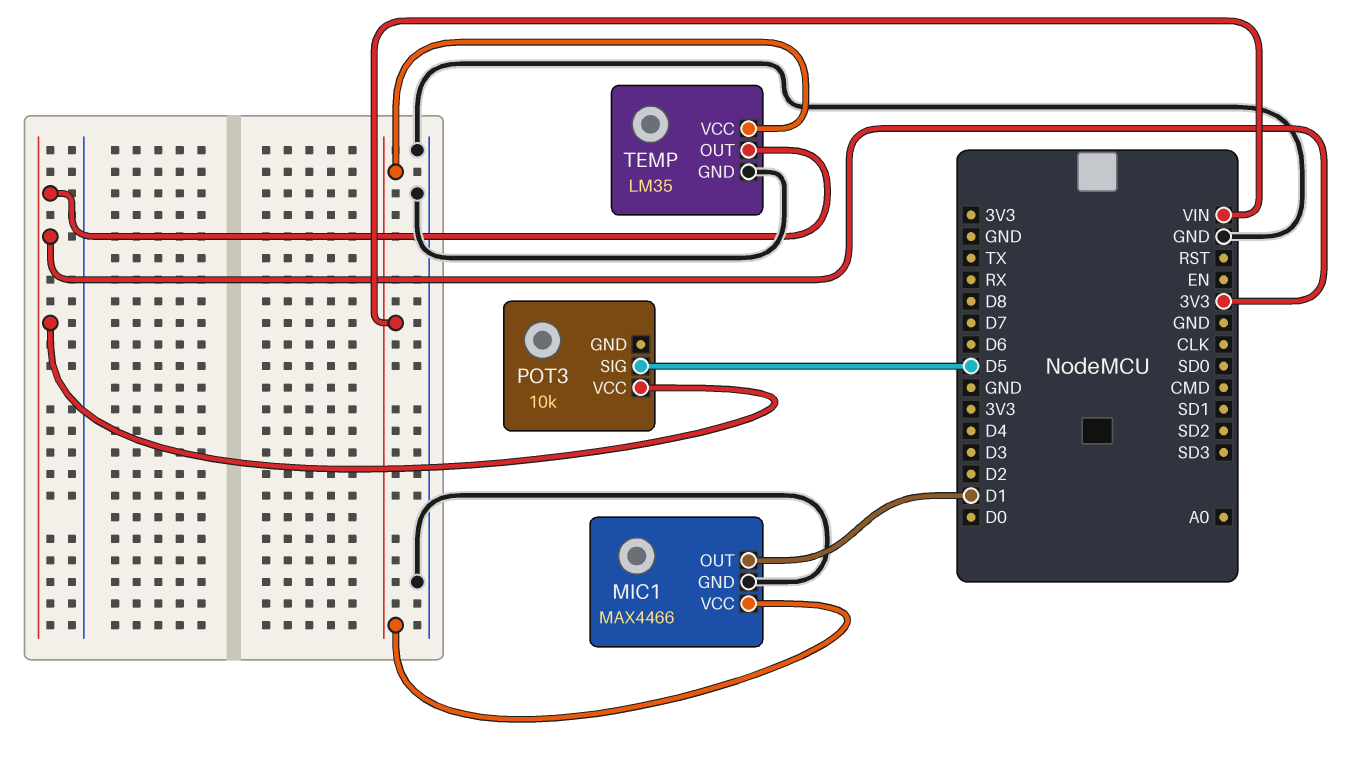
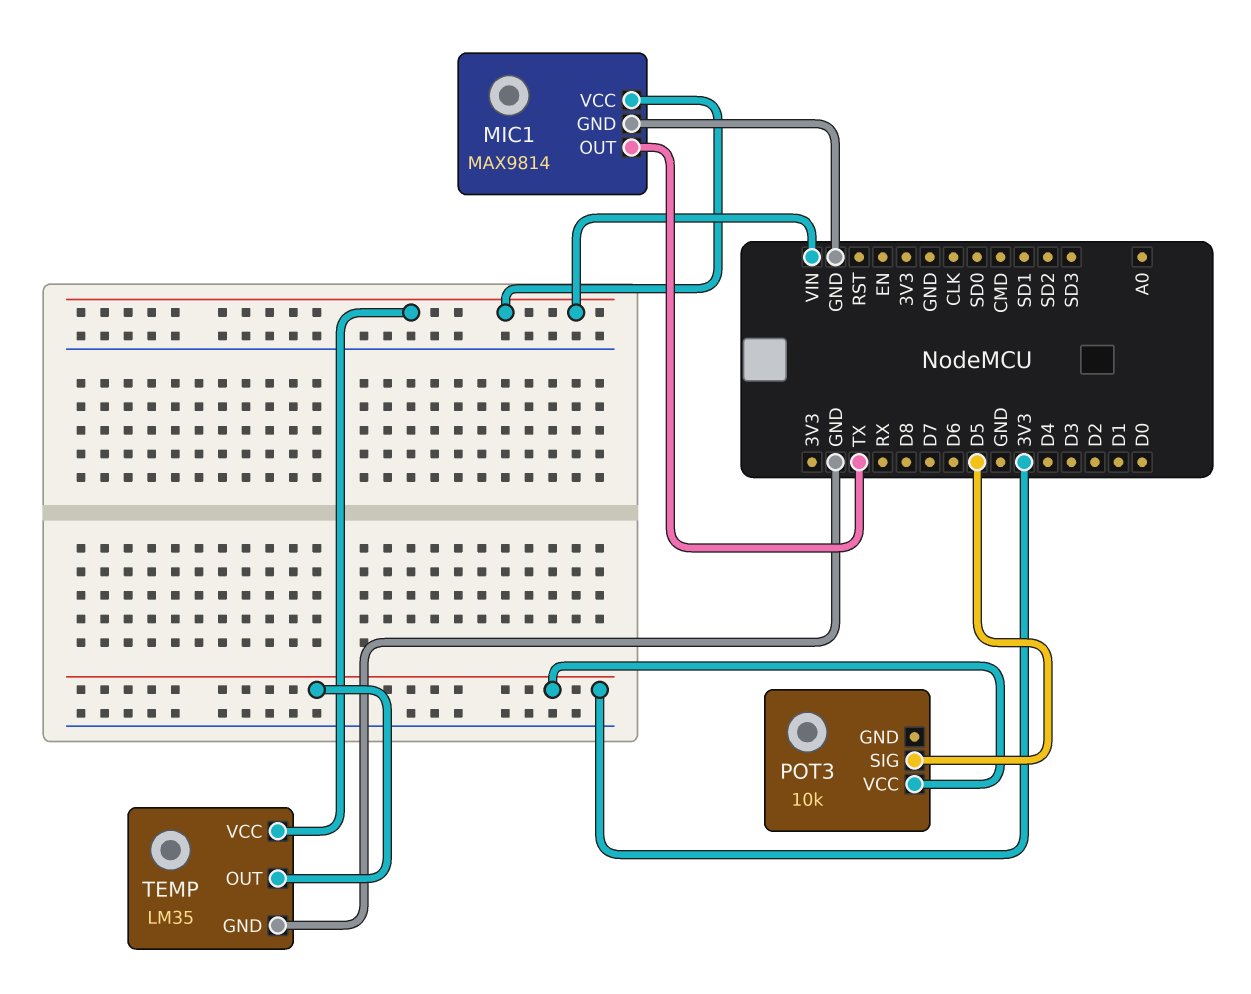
MIC1: MAX4466 -> MAX9814
MIC1 pin OUT: D1 -> TX

